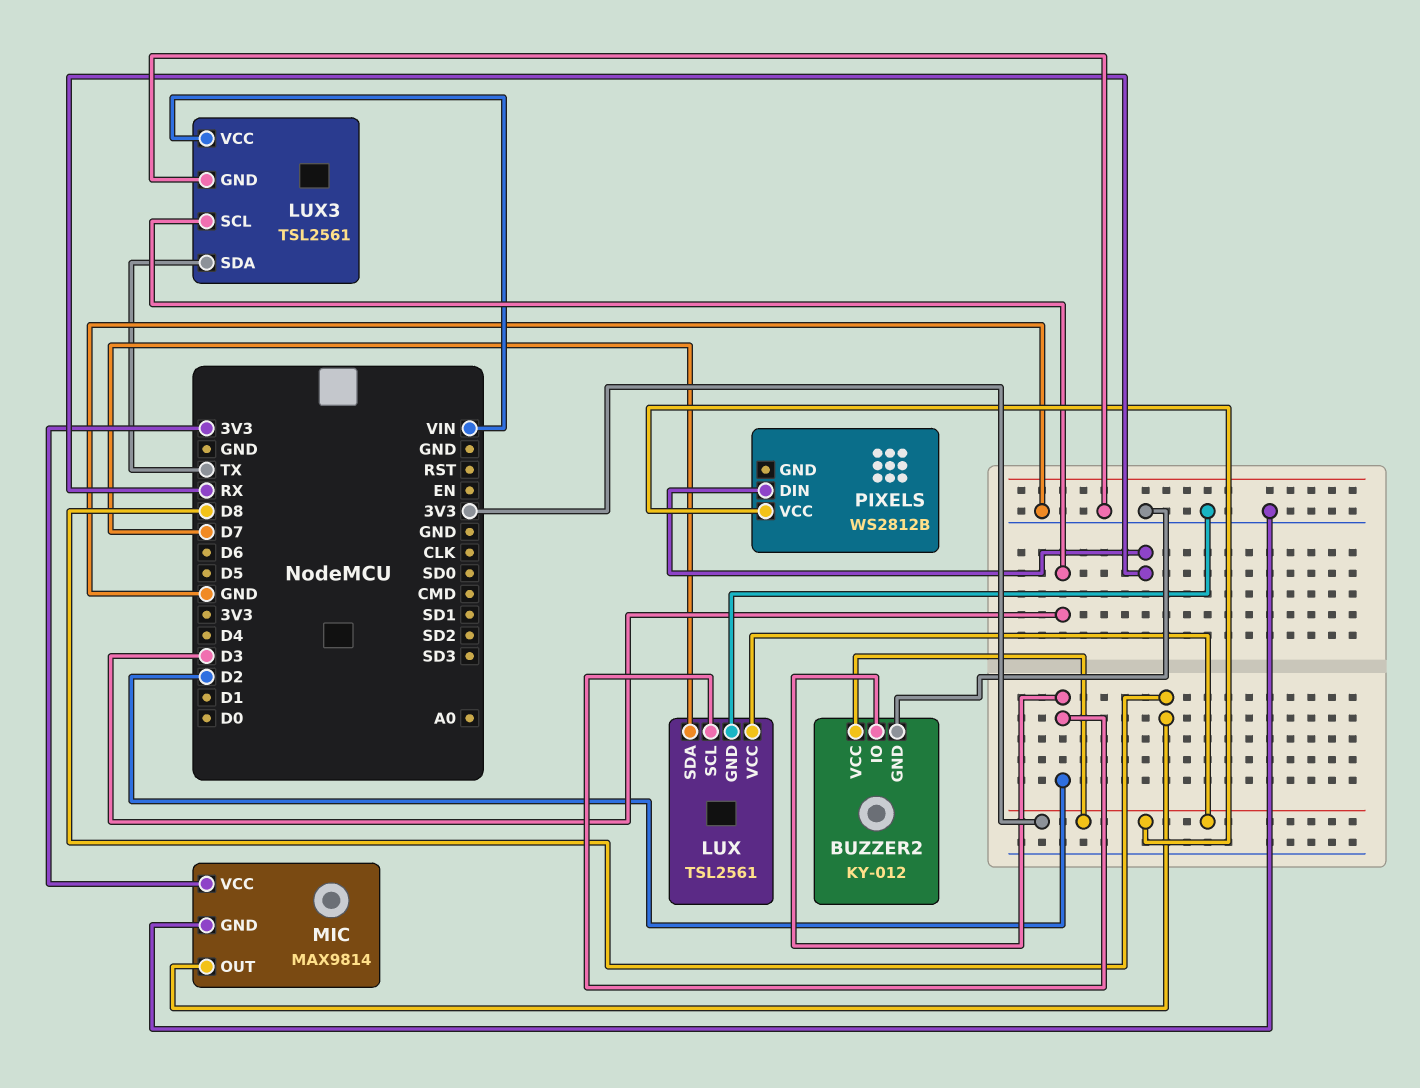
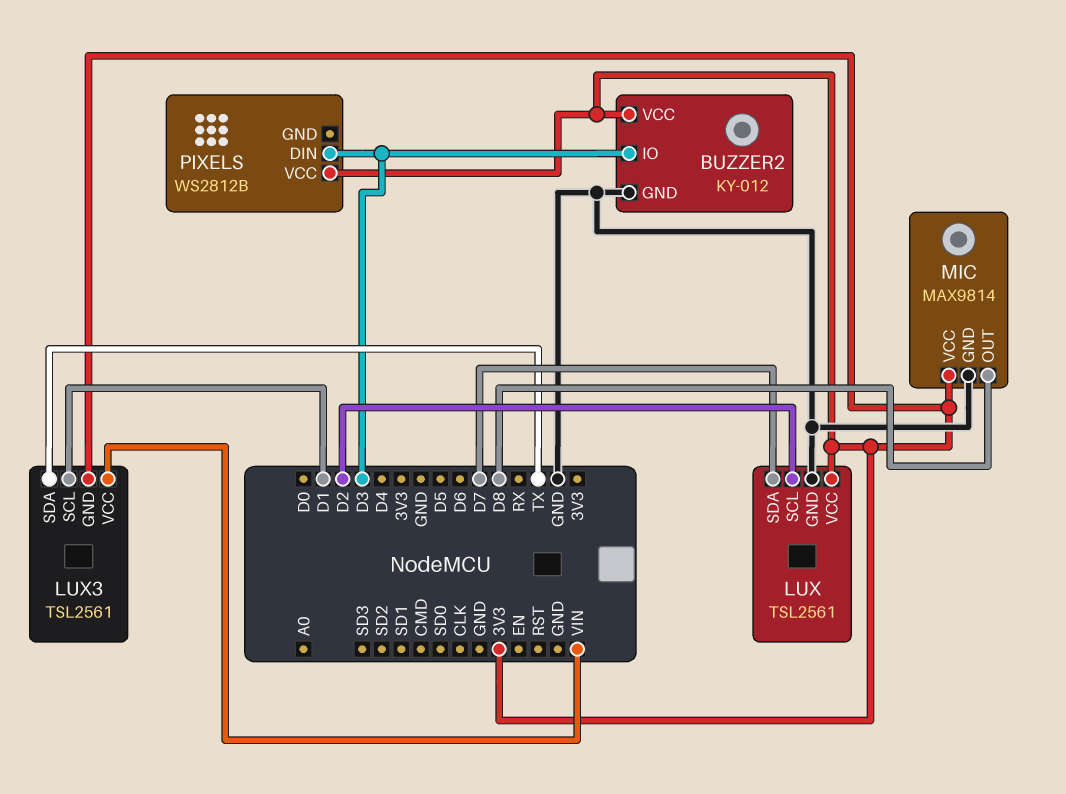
BUZZER2 pin IO: D2 -> D3
LUX3 pin GND: GND -> 3V3
LUX3 pin SCL: D3 -> D1
PIXELS pin DIN: RX -> D3

